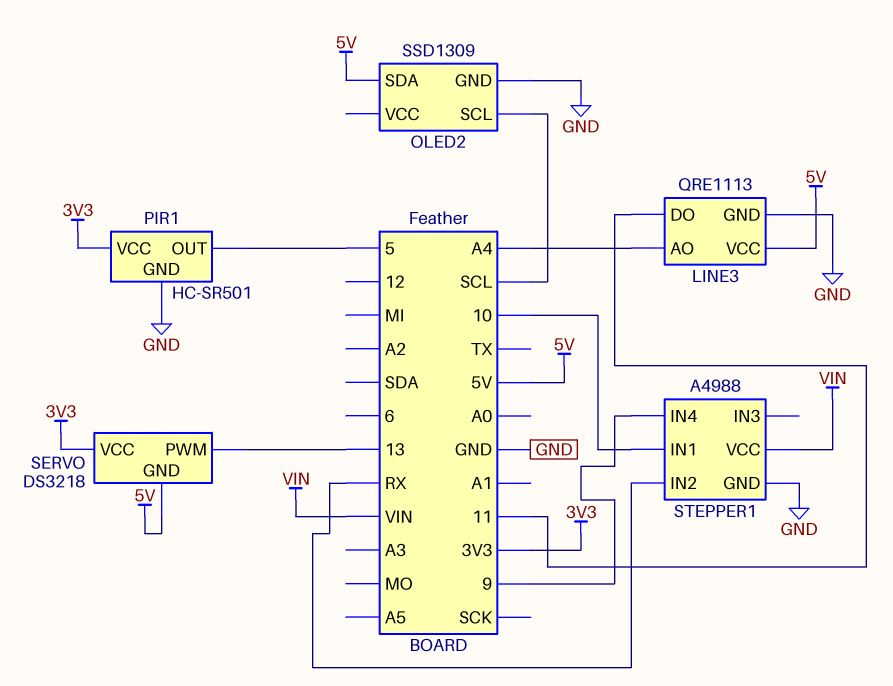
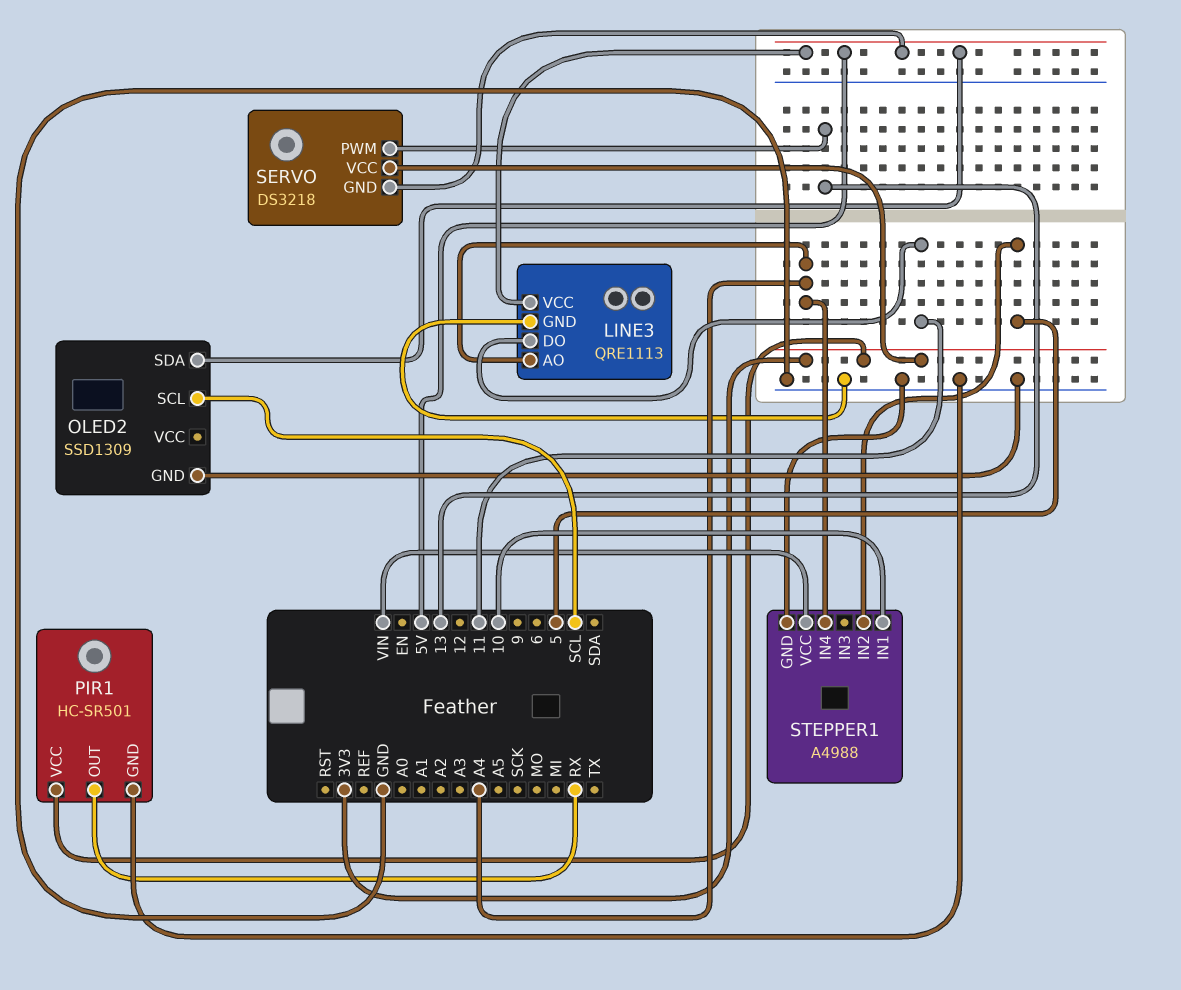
PIR1 pin OUT: 5 -> RX
STEPPER1 pin IN2: RX -> 5
STEPPER1 pin IN4: 9 -> A4

